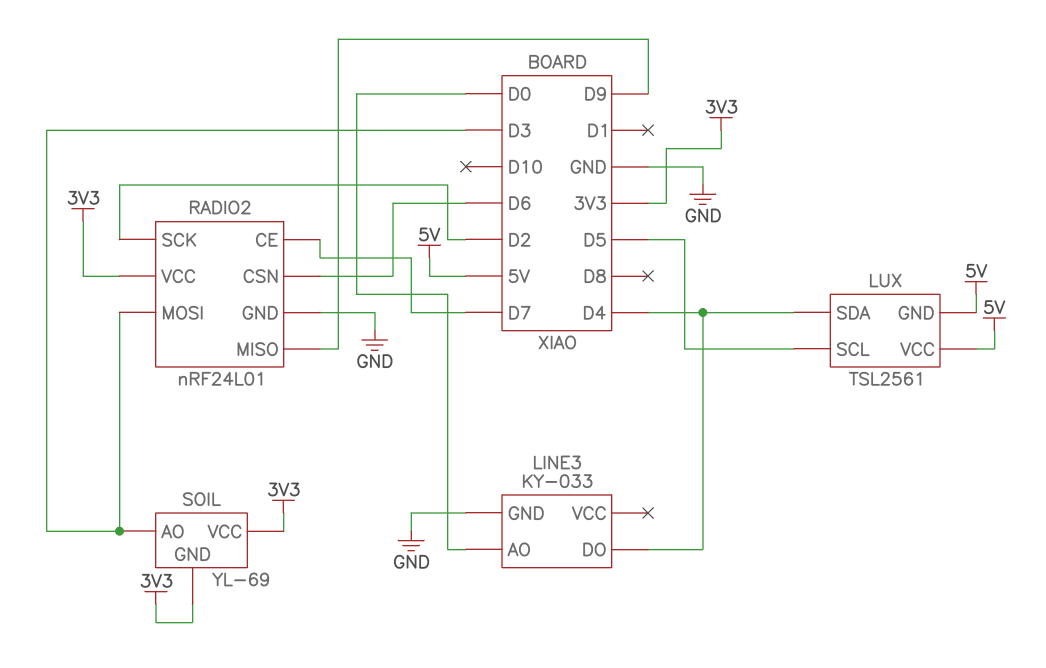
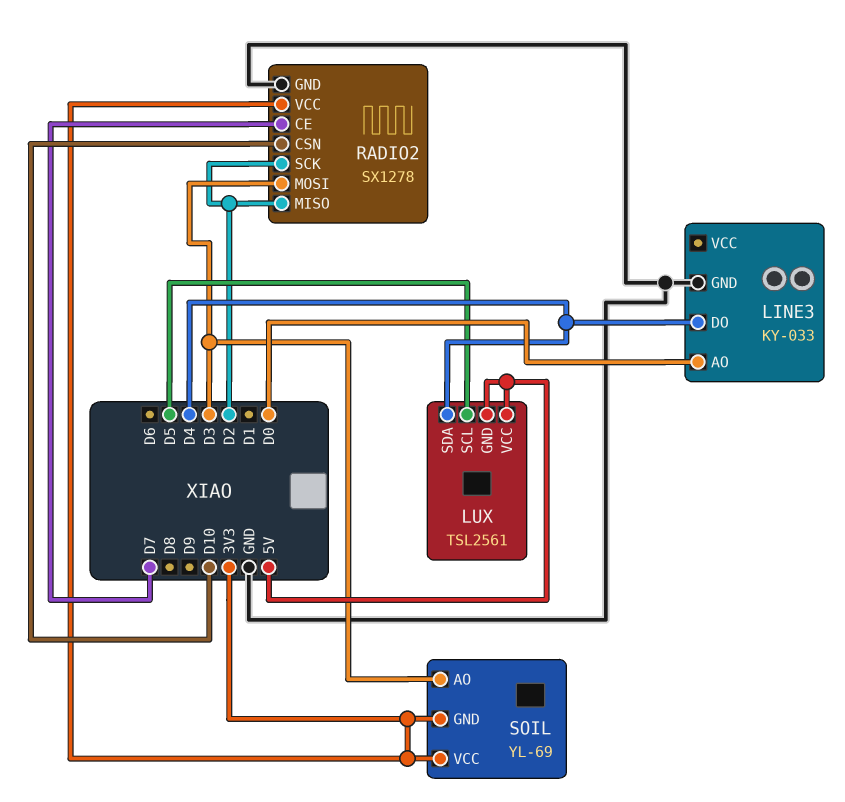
RADIO2: nRF24L01 -> SX1278
RADIO2 pin CSN: D6 -> D10
RADIO2 pin MISO: D9 -> D2

